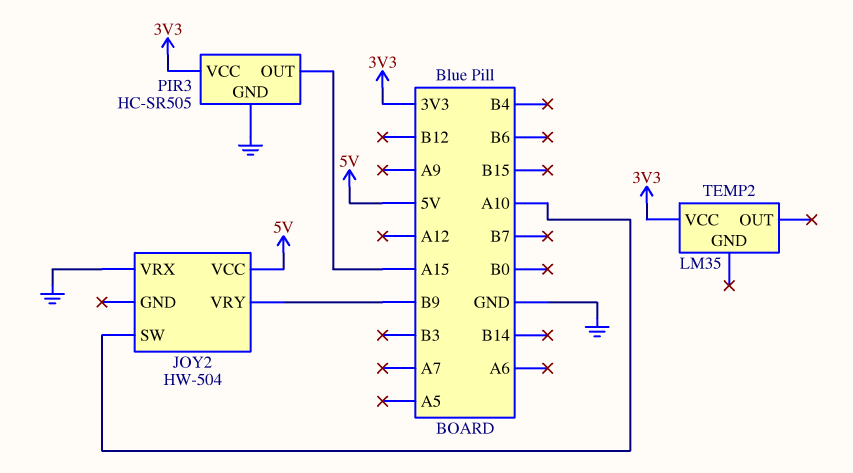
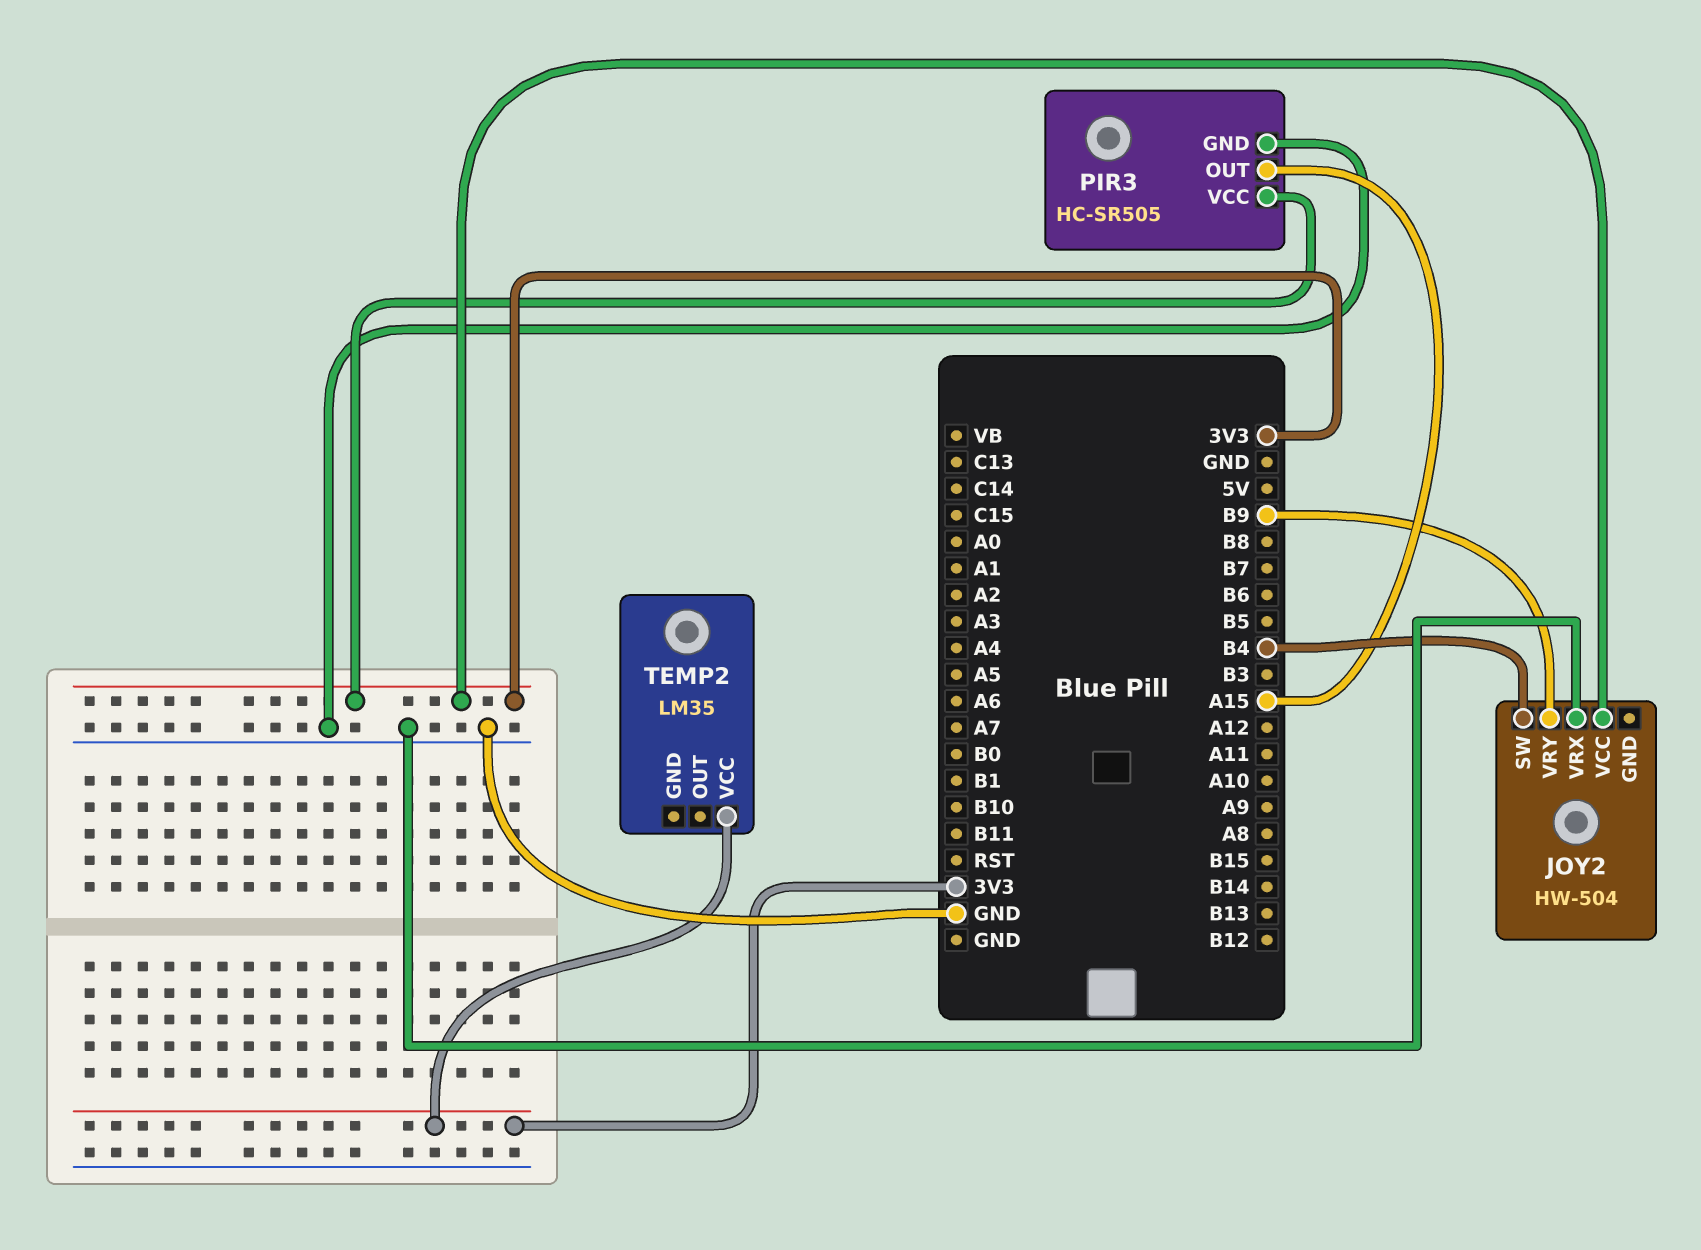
JOY2 pin SW: A10 -> B4
JOY2 pin VCC: 5V -> 3V3

